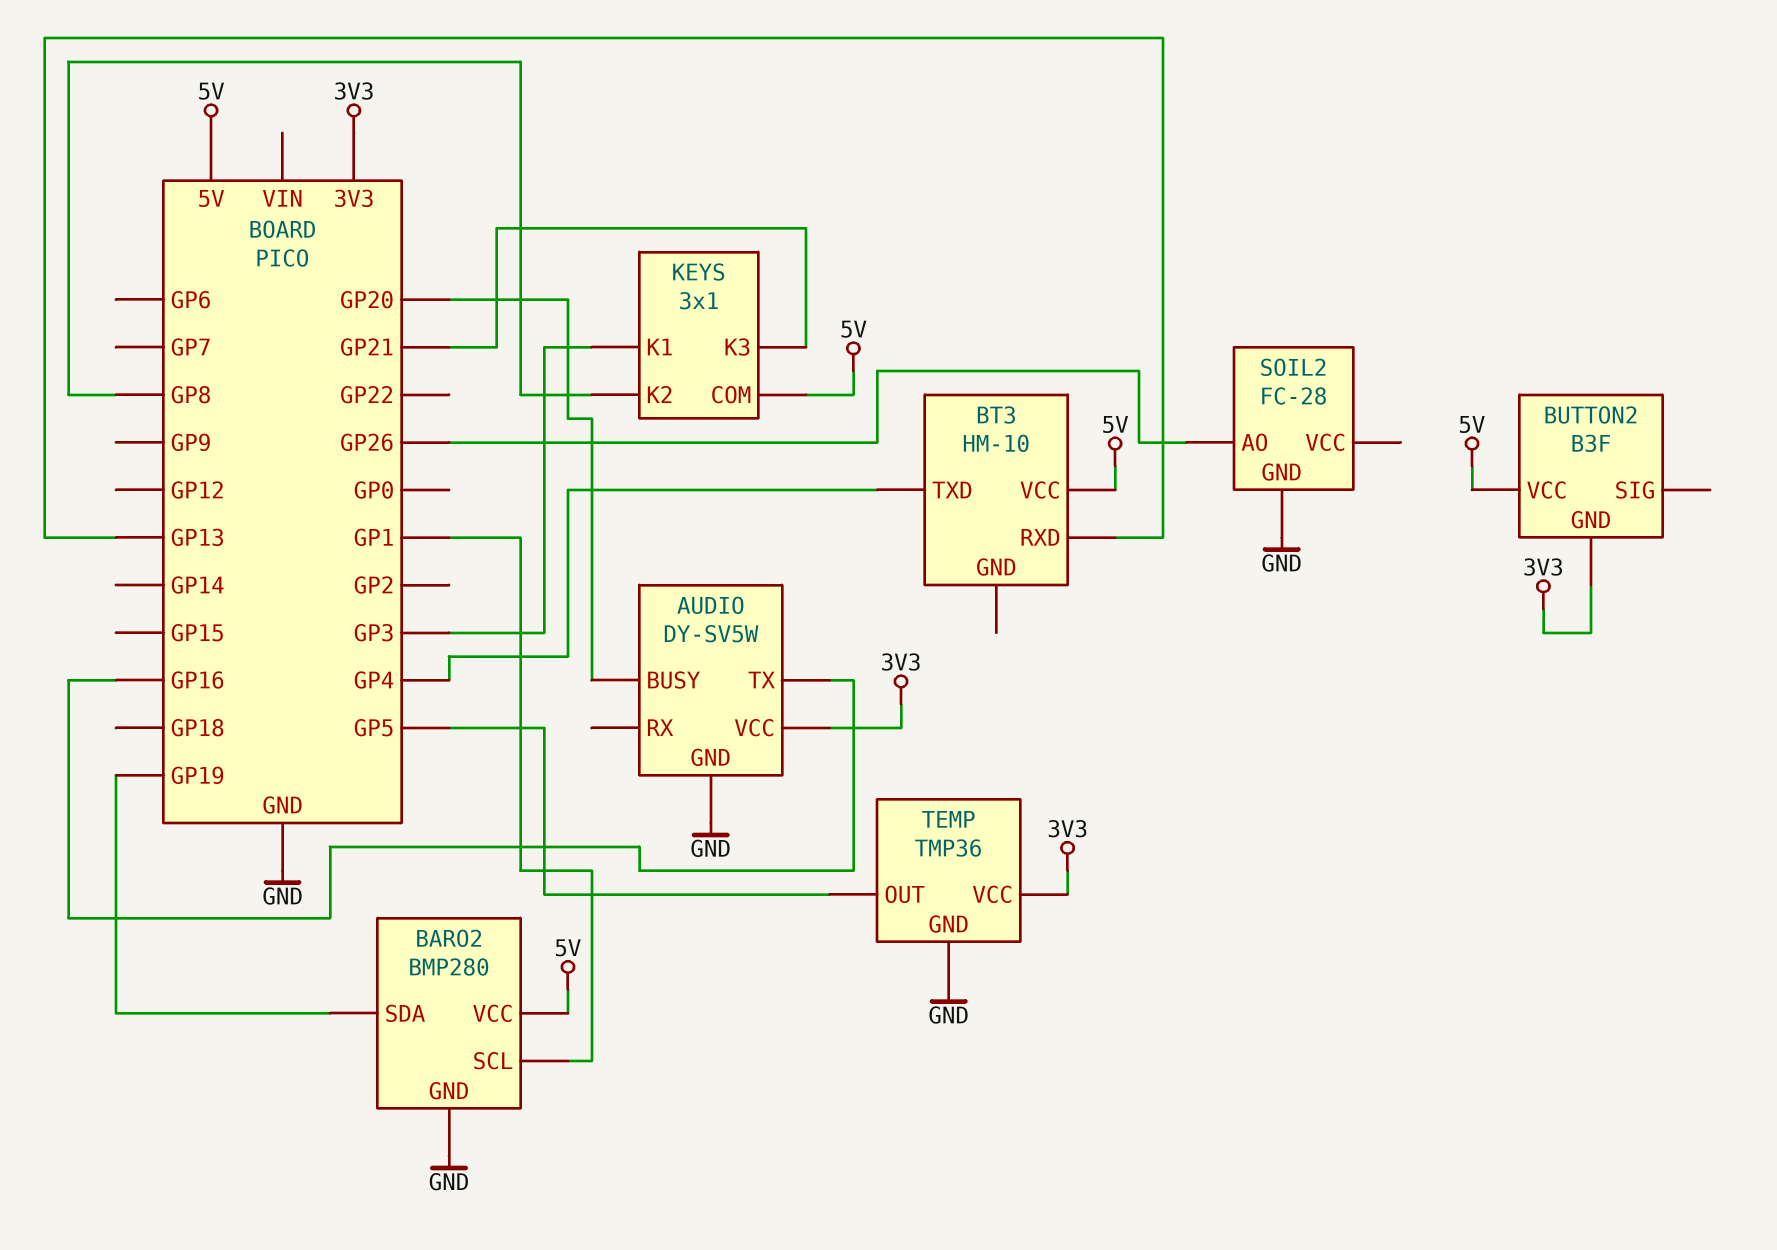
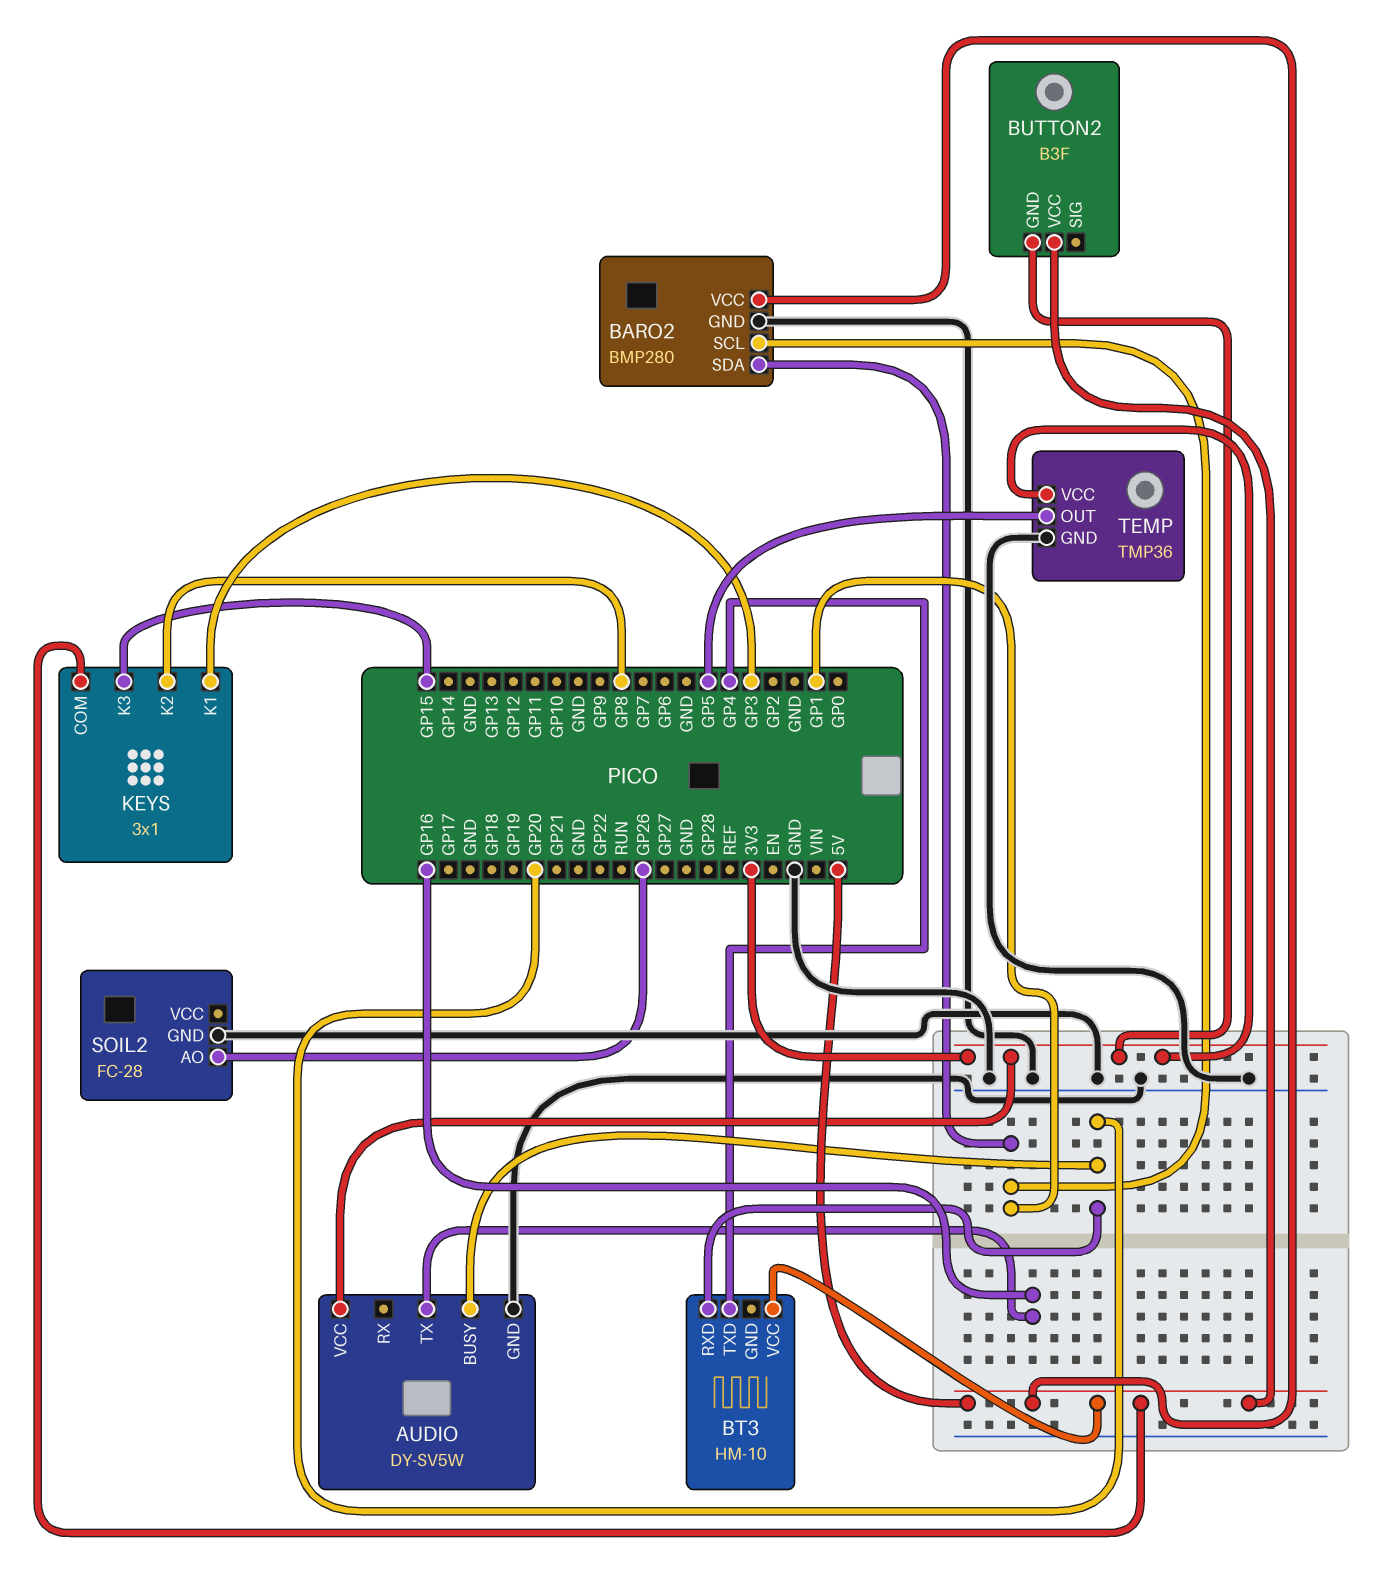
BARO2 pin SDA: GP19 -> GP1
BT3 pin RXD: GP13 -> GP20
KEYS pin K3: GP21 -> GP15

